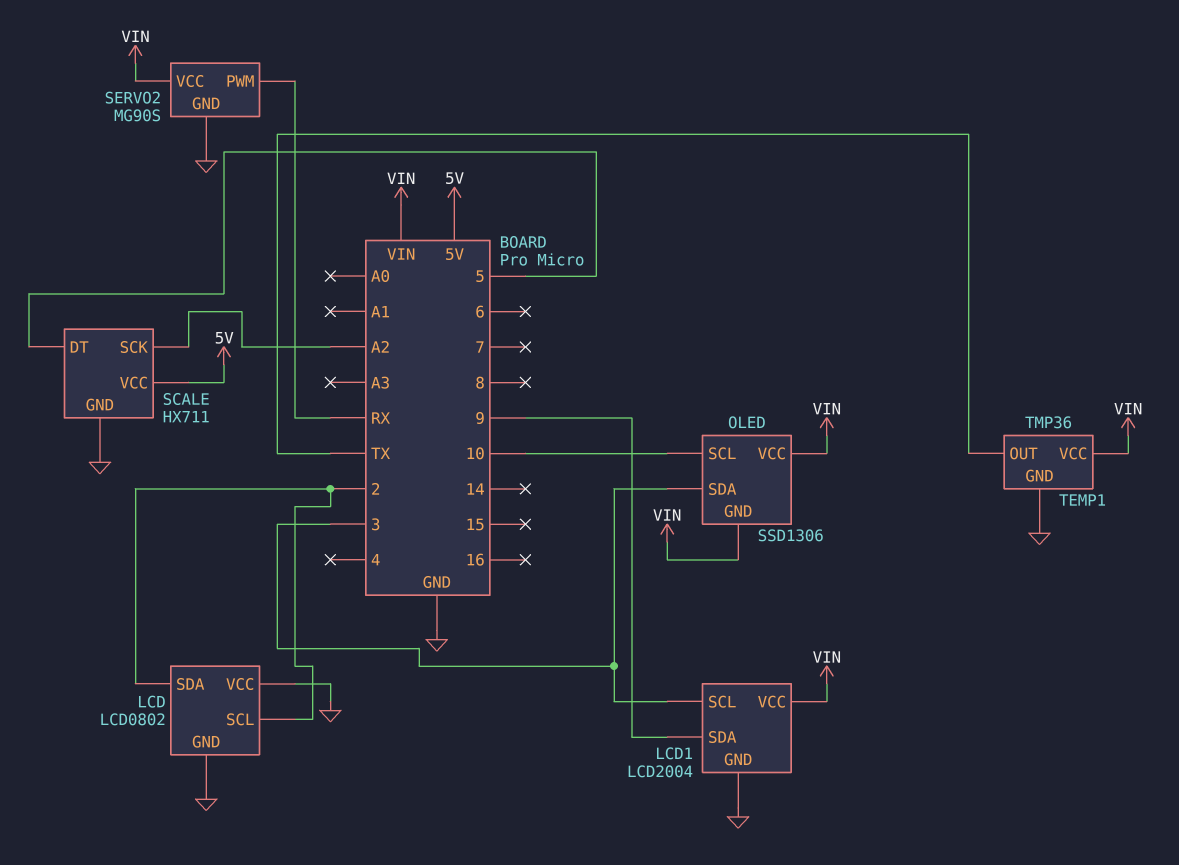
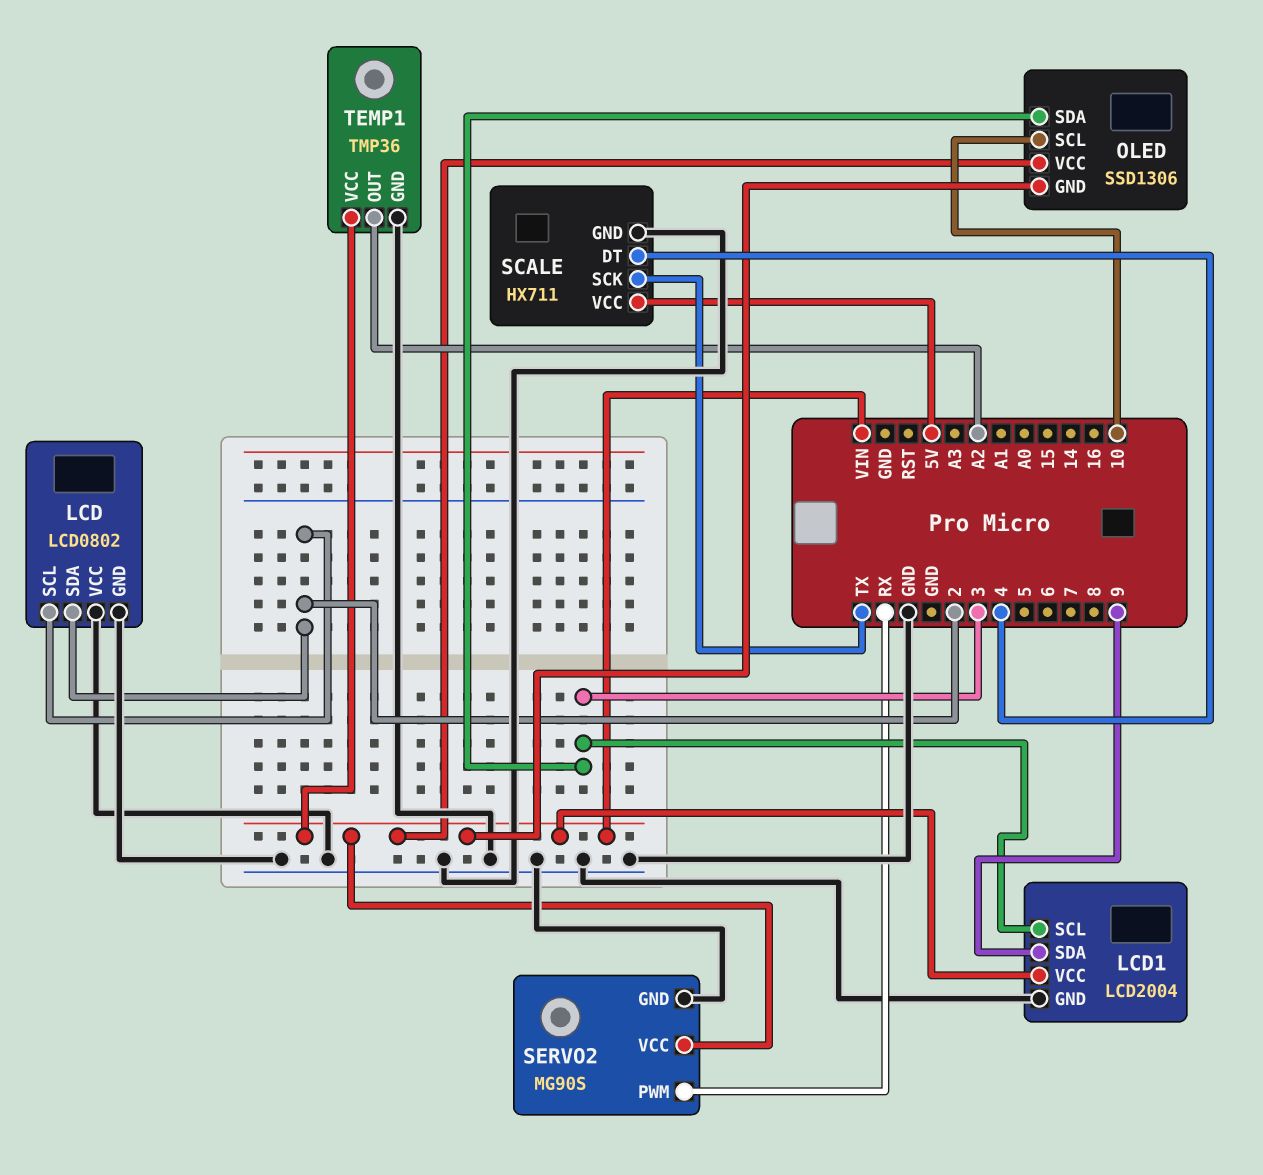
SCALE pin DT: 5 -> 4
SCALE pin SCK: A2 -> TX
TEMP1 pin OUT: TX -> A2

